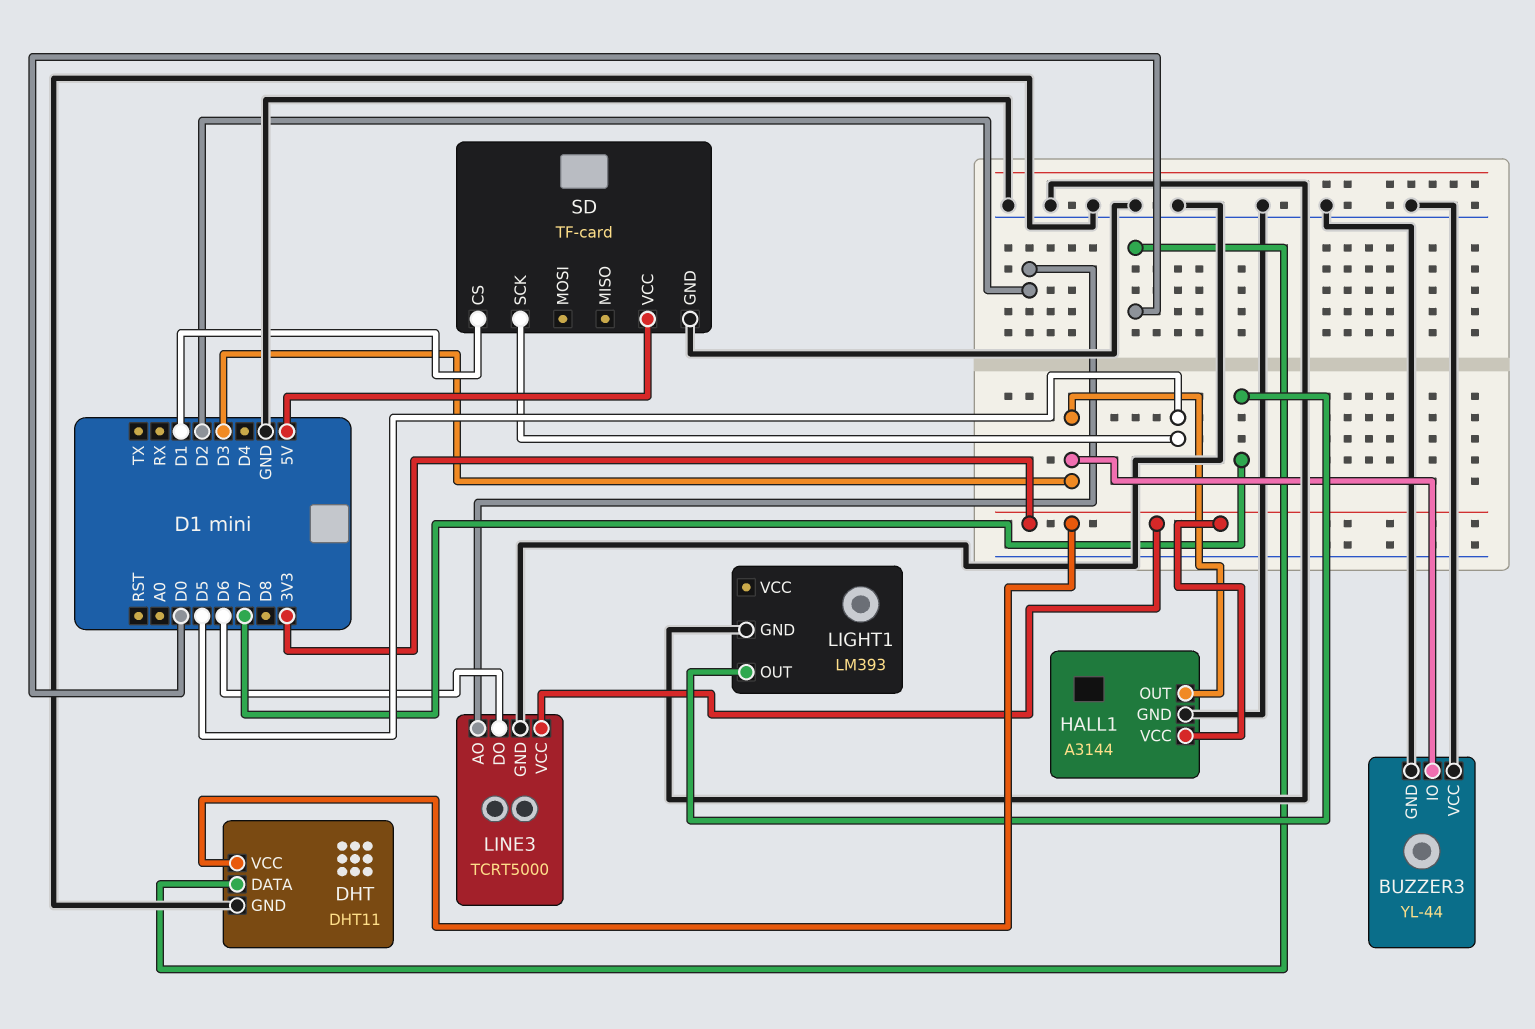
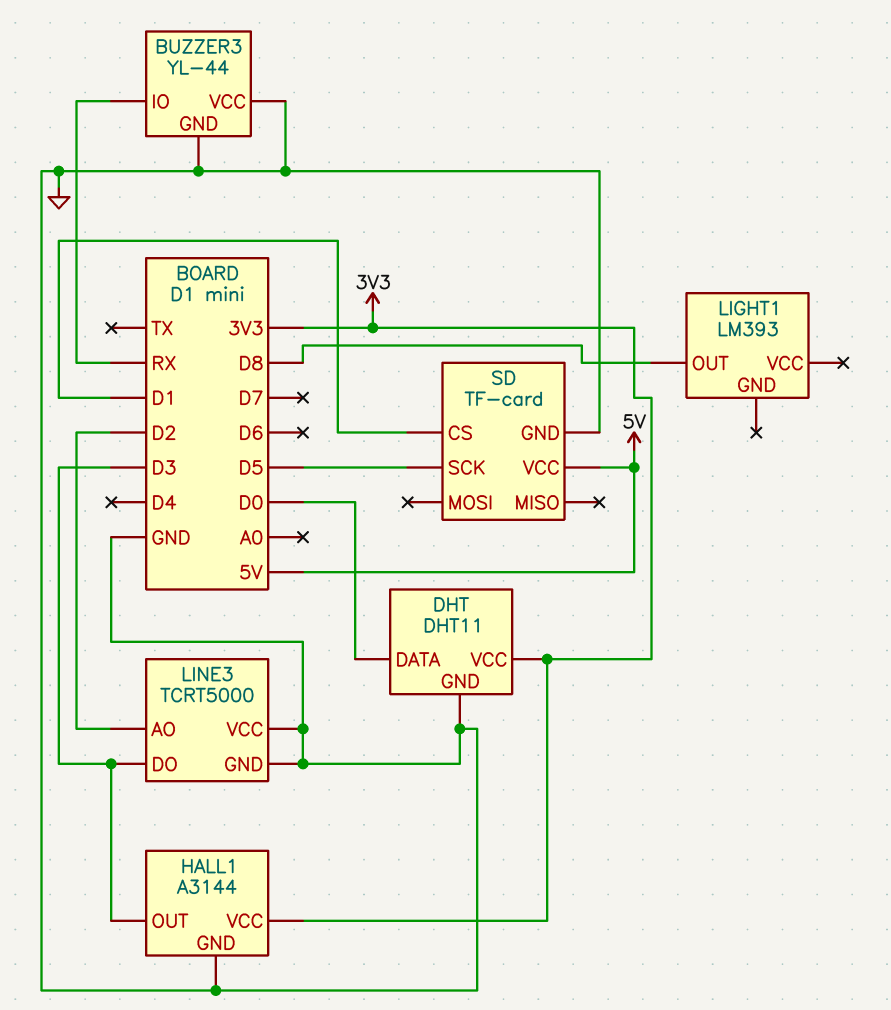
BUZZER3 pin IO: D3 -> RX
LIGHT1 pin GND: GND -> none
LIGHT1 pin OUT: D7 -> D8
LINE3 pin DO: D6 -> D3
LINE3 pin VCC: 3V3 -> GND

